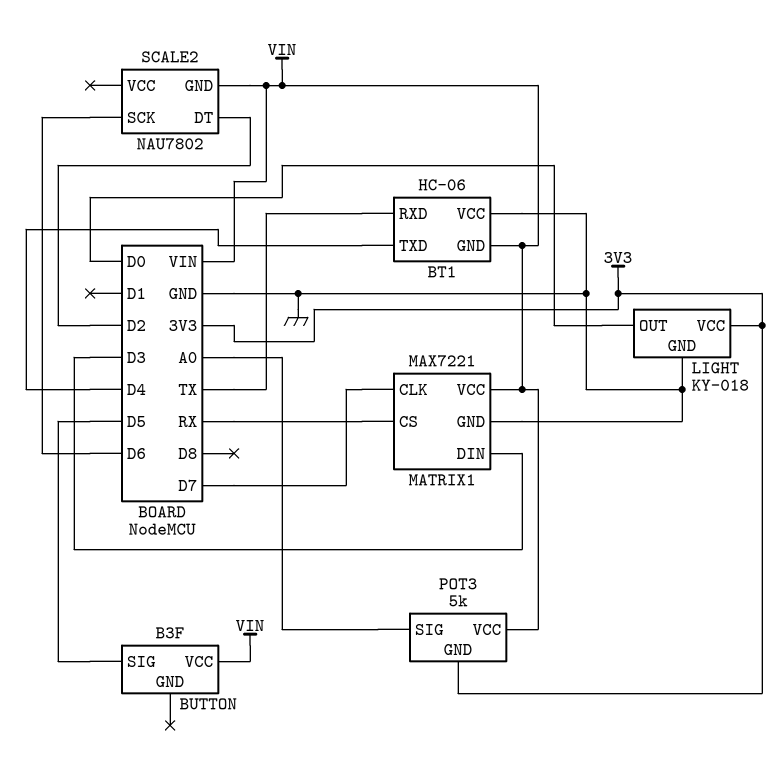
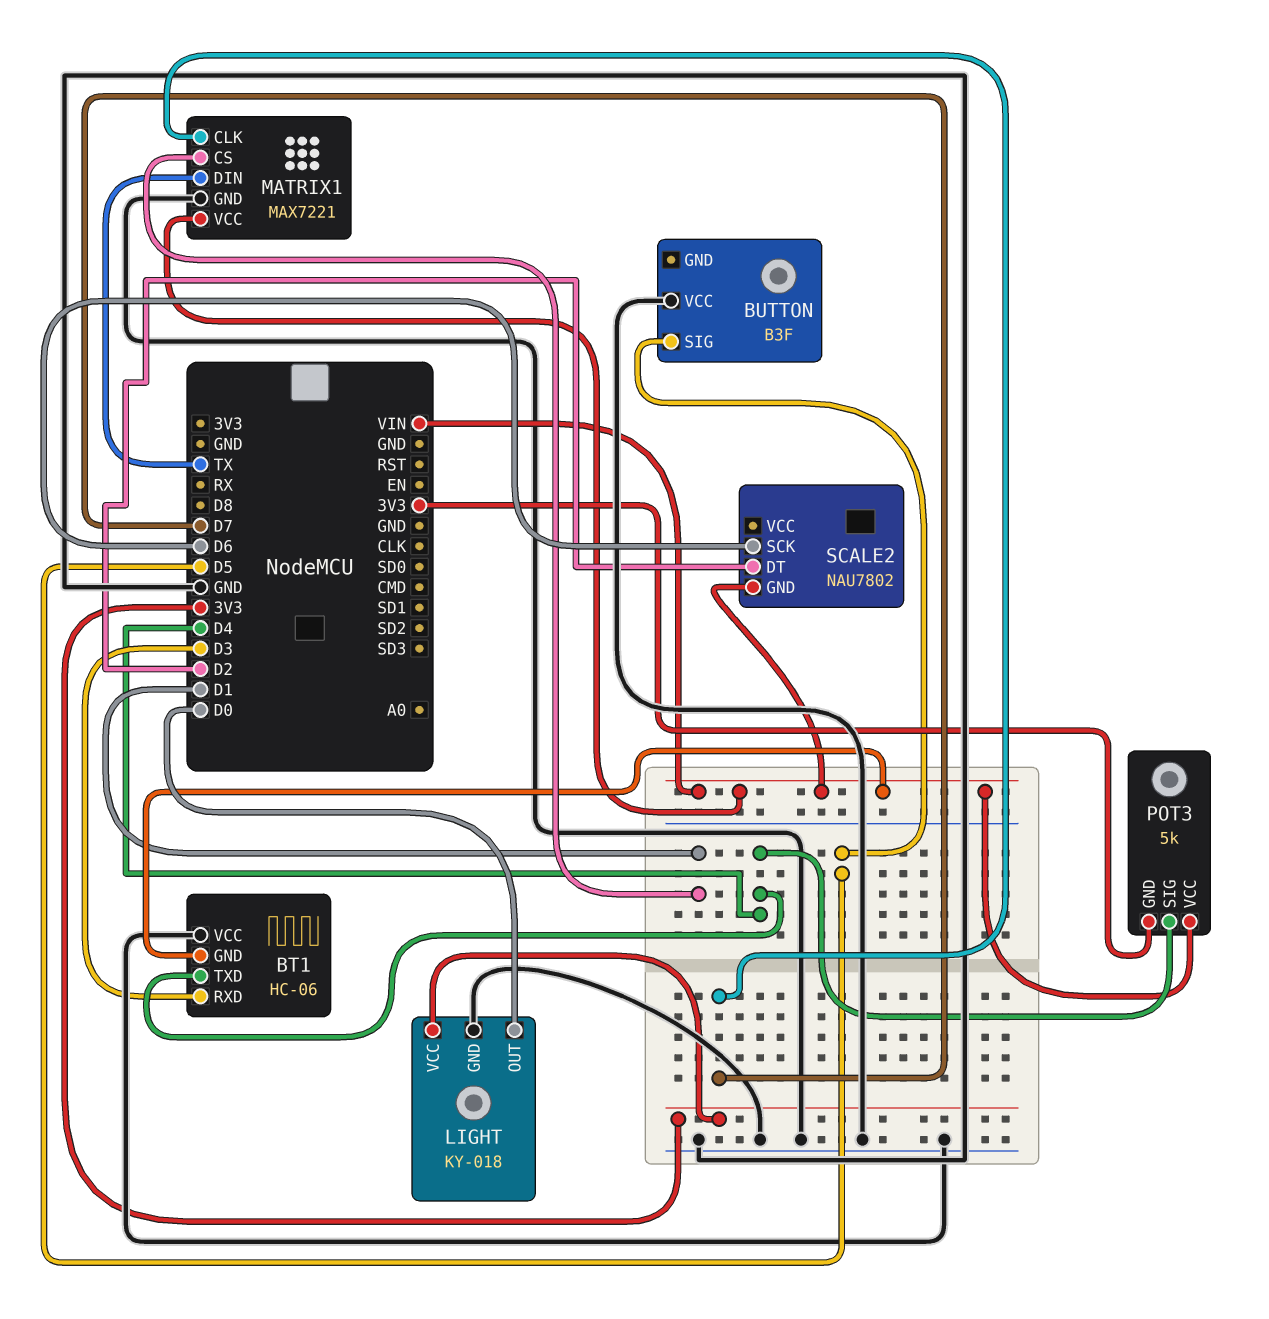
BT1 pin RXD: TX -> D3
BUTTON pin VCC: VIN -> GND
MATRIX1 pin CS: RX -> D1
MATRIX1 pin DIN: D3 -> TX
POT3 pin SIG: A0 -> D4

